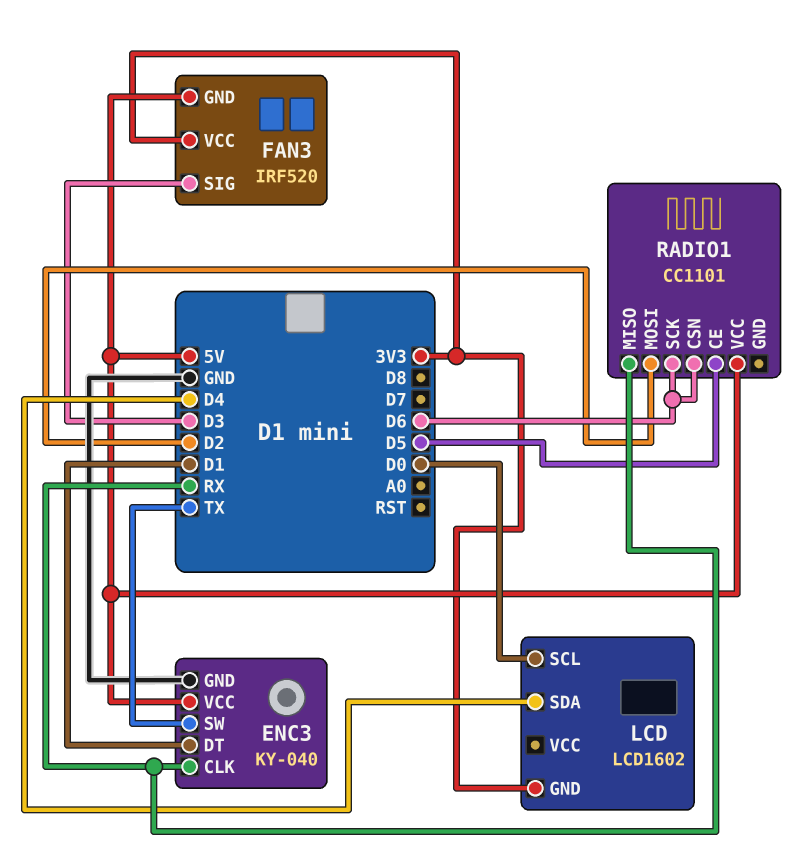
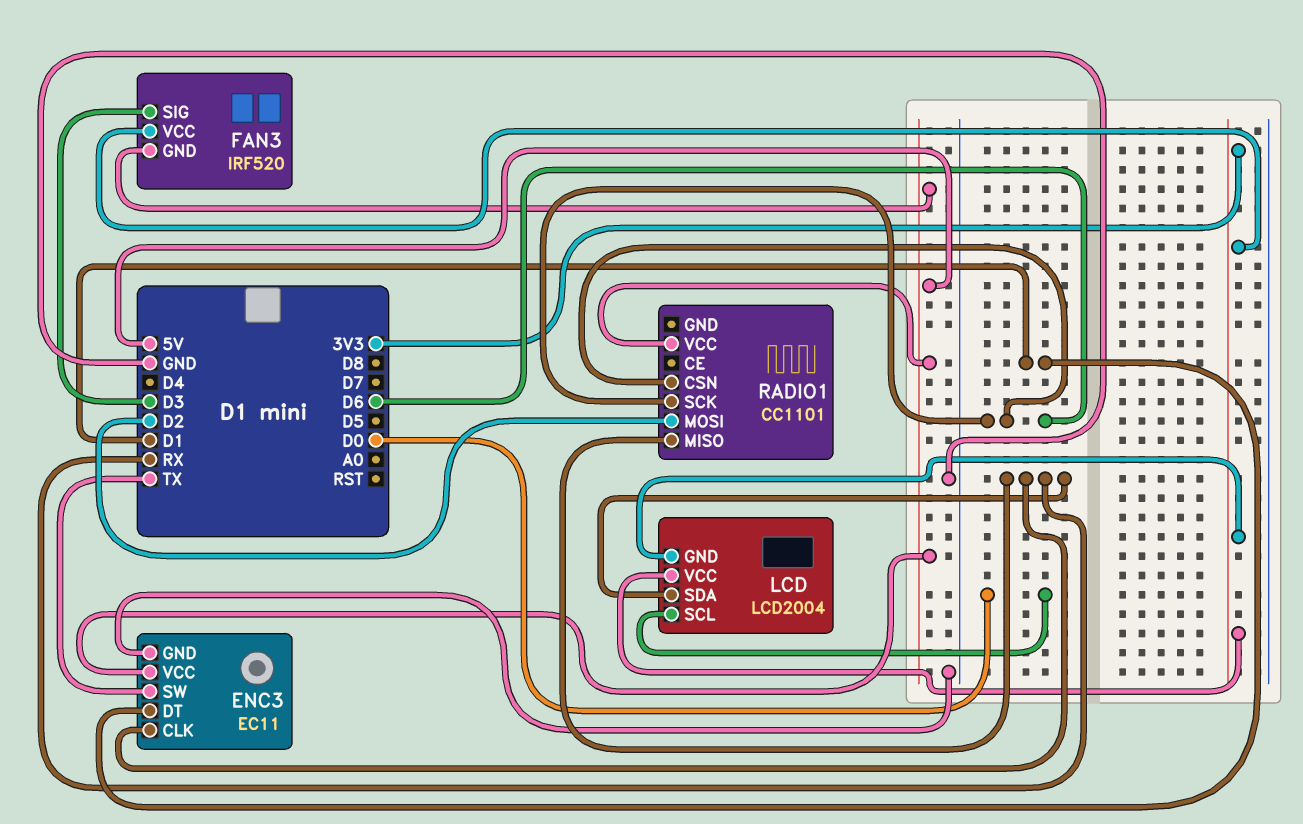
ENC3: KY-040 -> EC11
LCD: LCD1602 -> LCD2004
LCD pin SDA: D4 -> RX
LCD pin VCC: none -> 3V3
RADIO1 pin CE: D5 -> none

